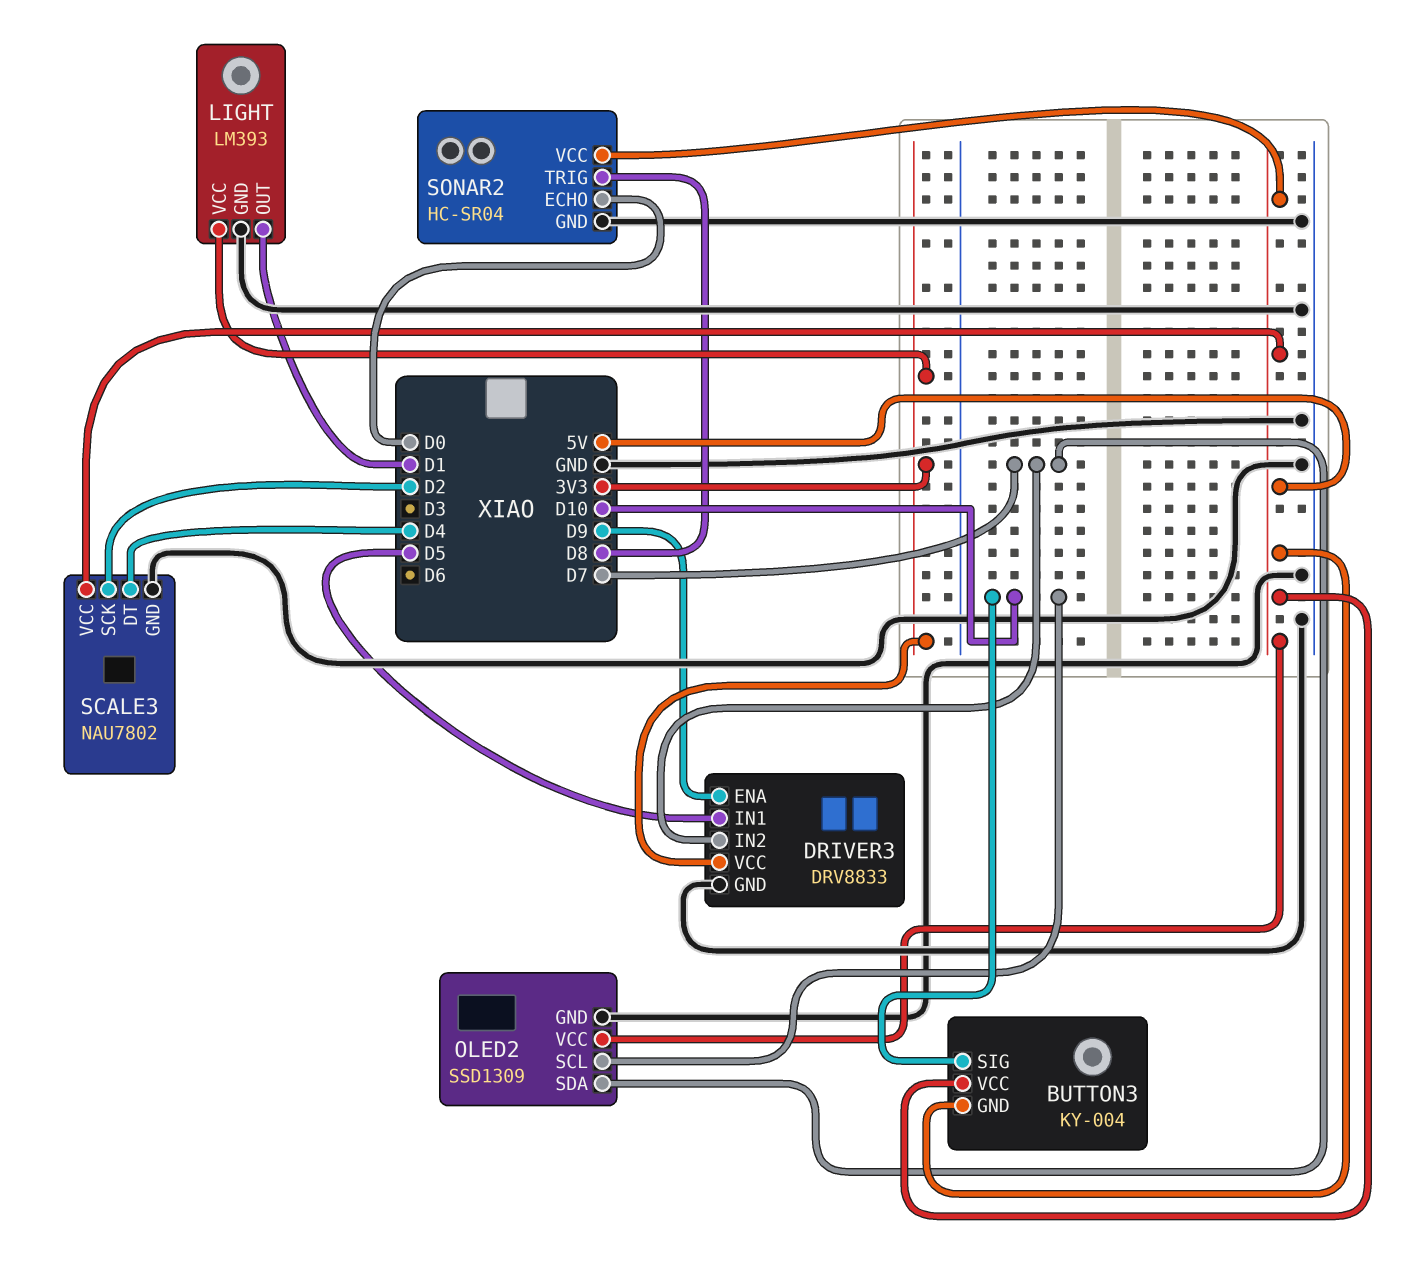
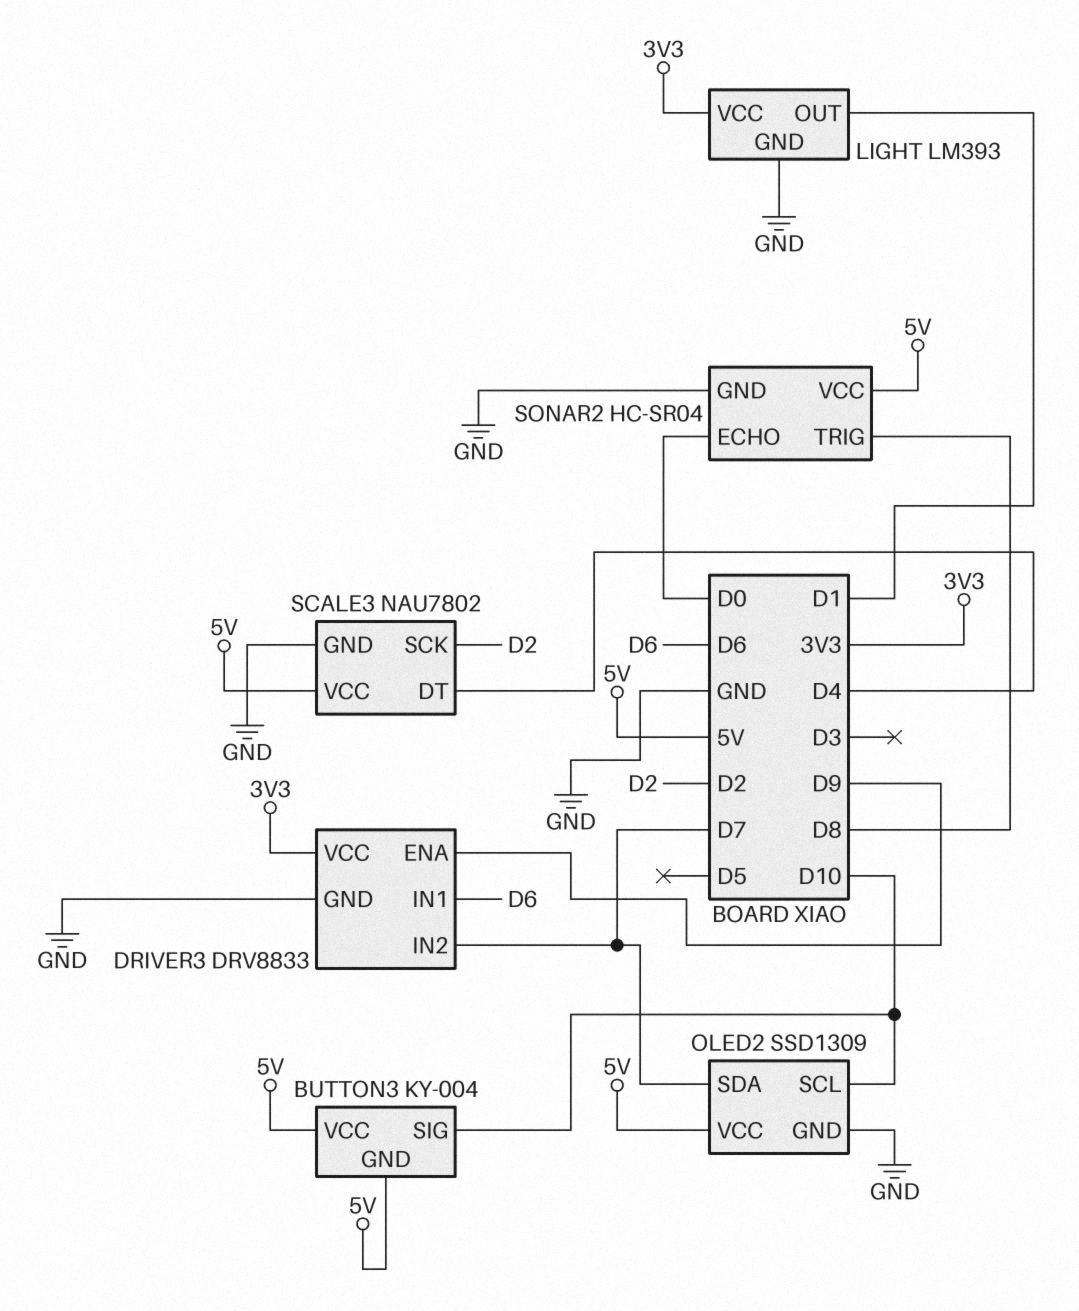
DRIVER3 pin IN1: D5 -> D6

